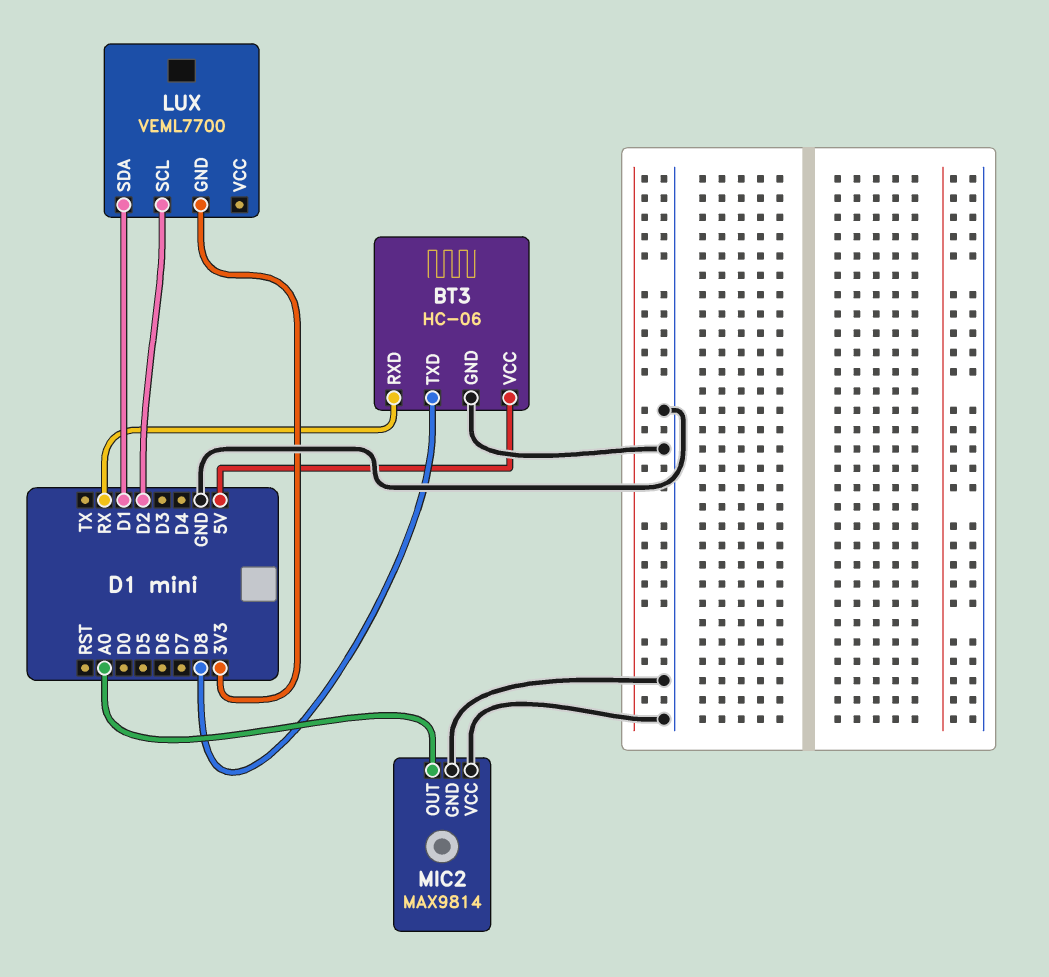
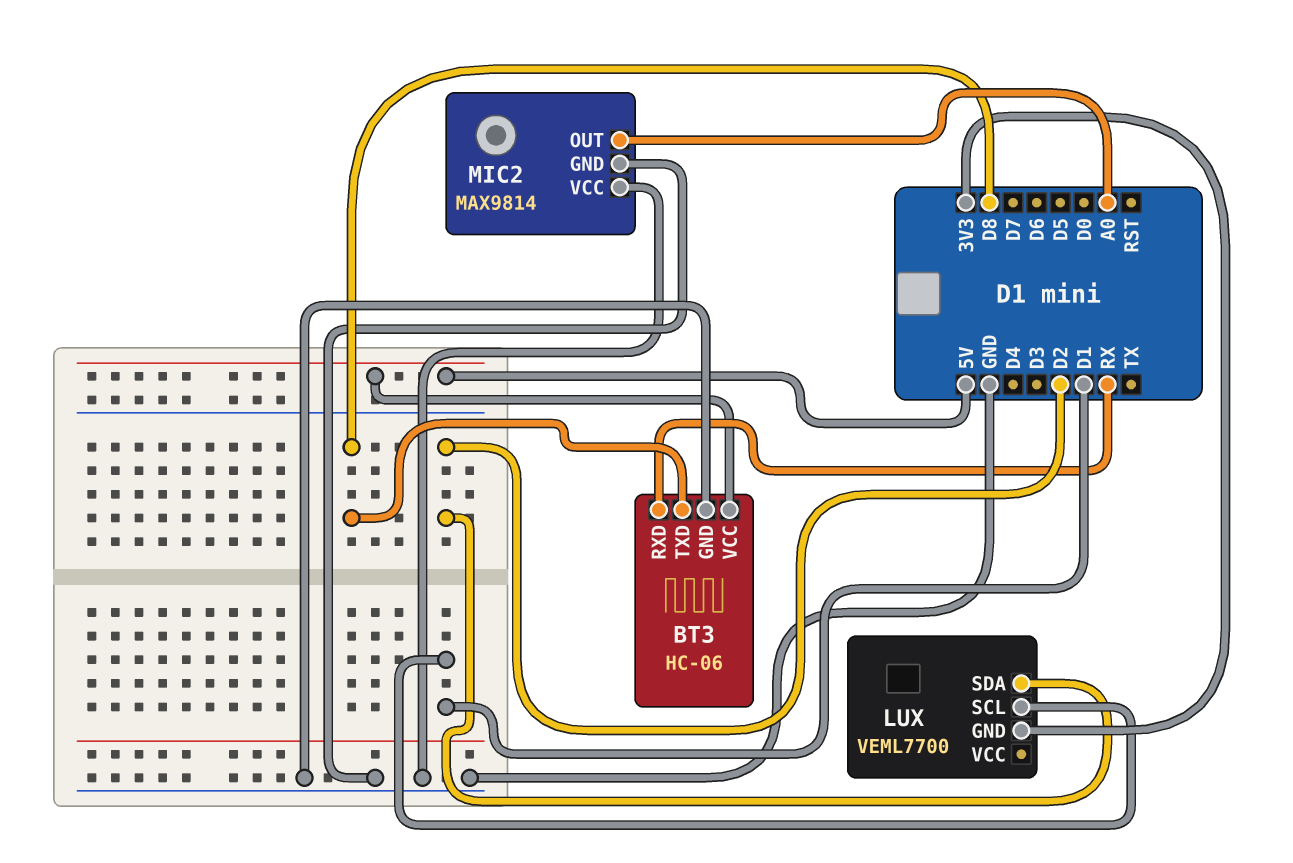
LUX pin SCL: D2 -> D1
LUX pin SDA: D1 -> D2

